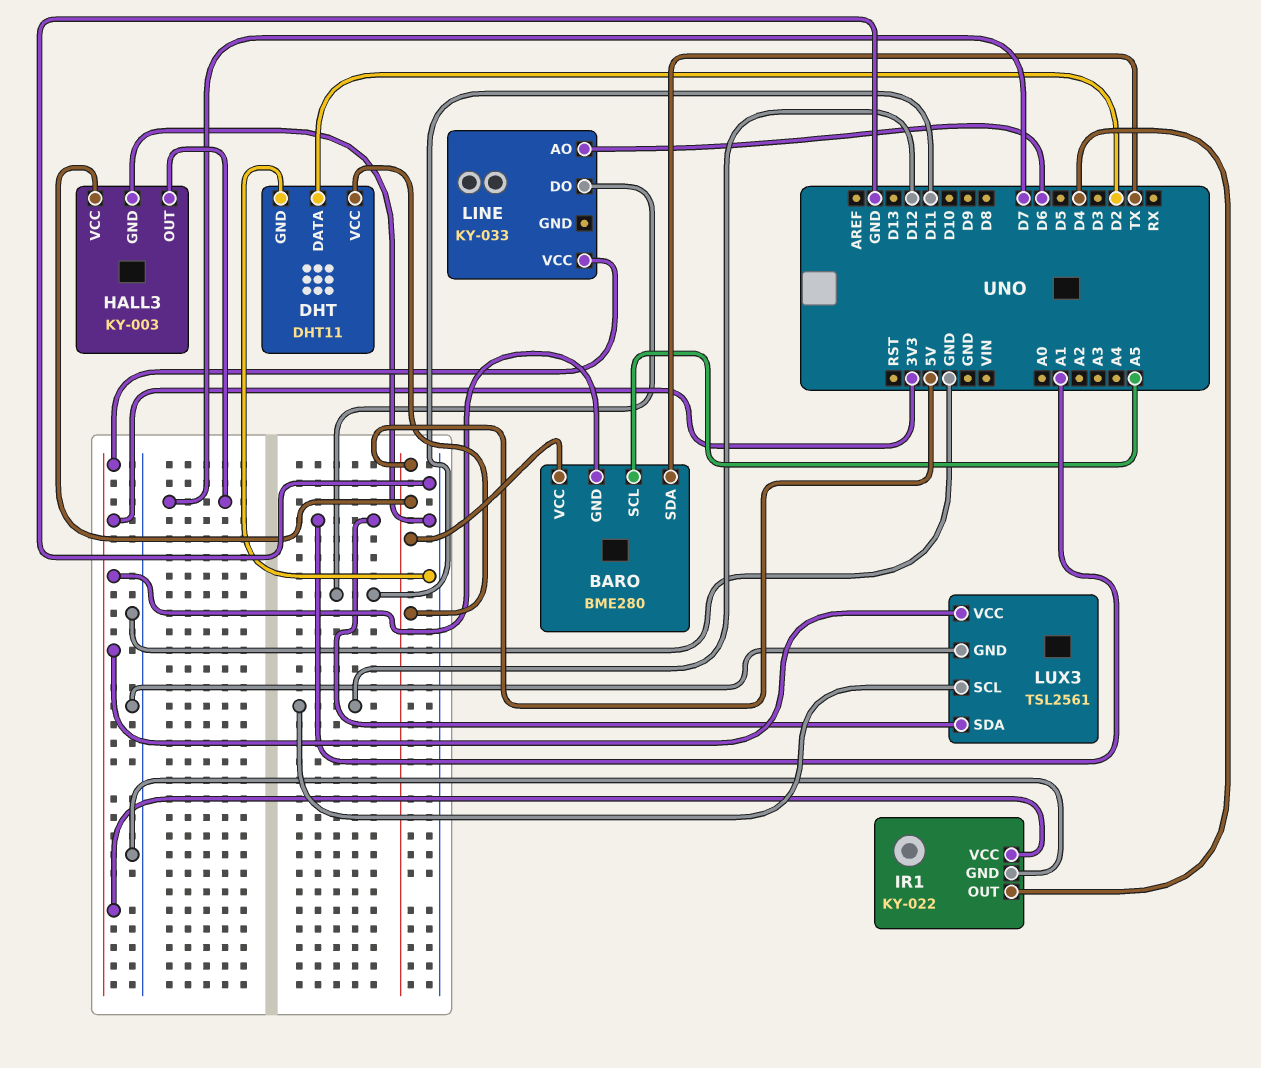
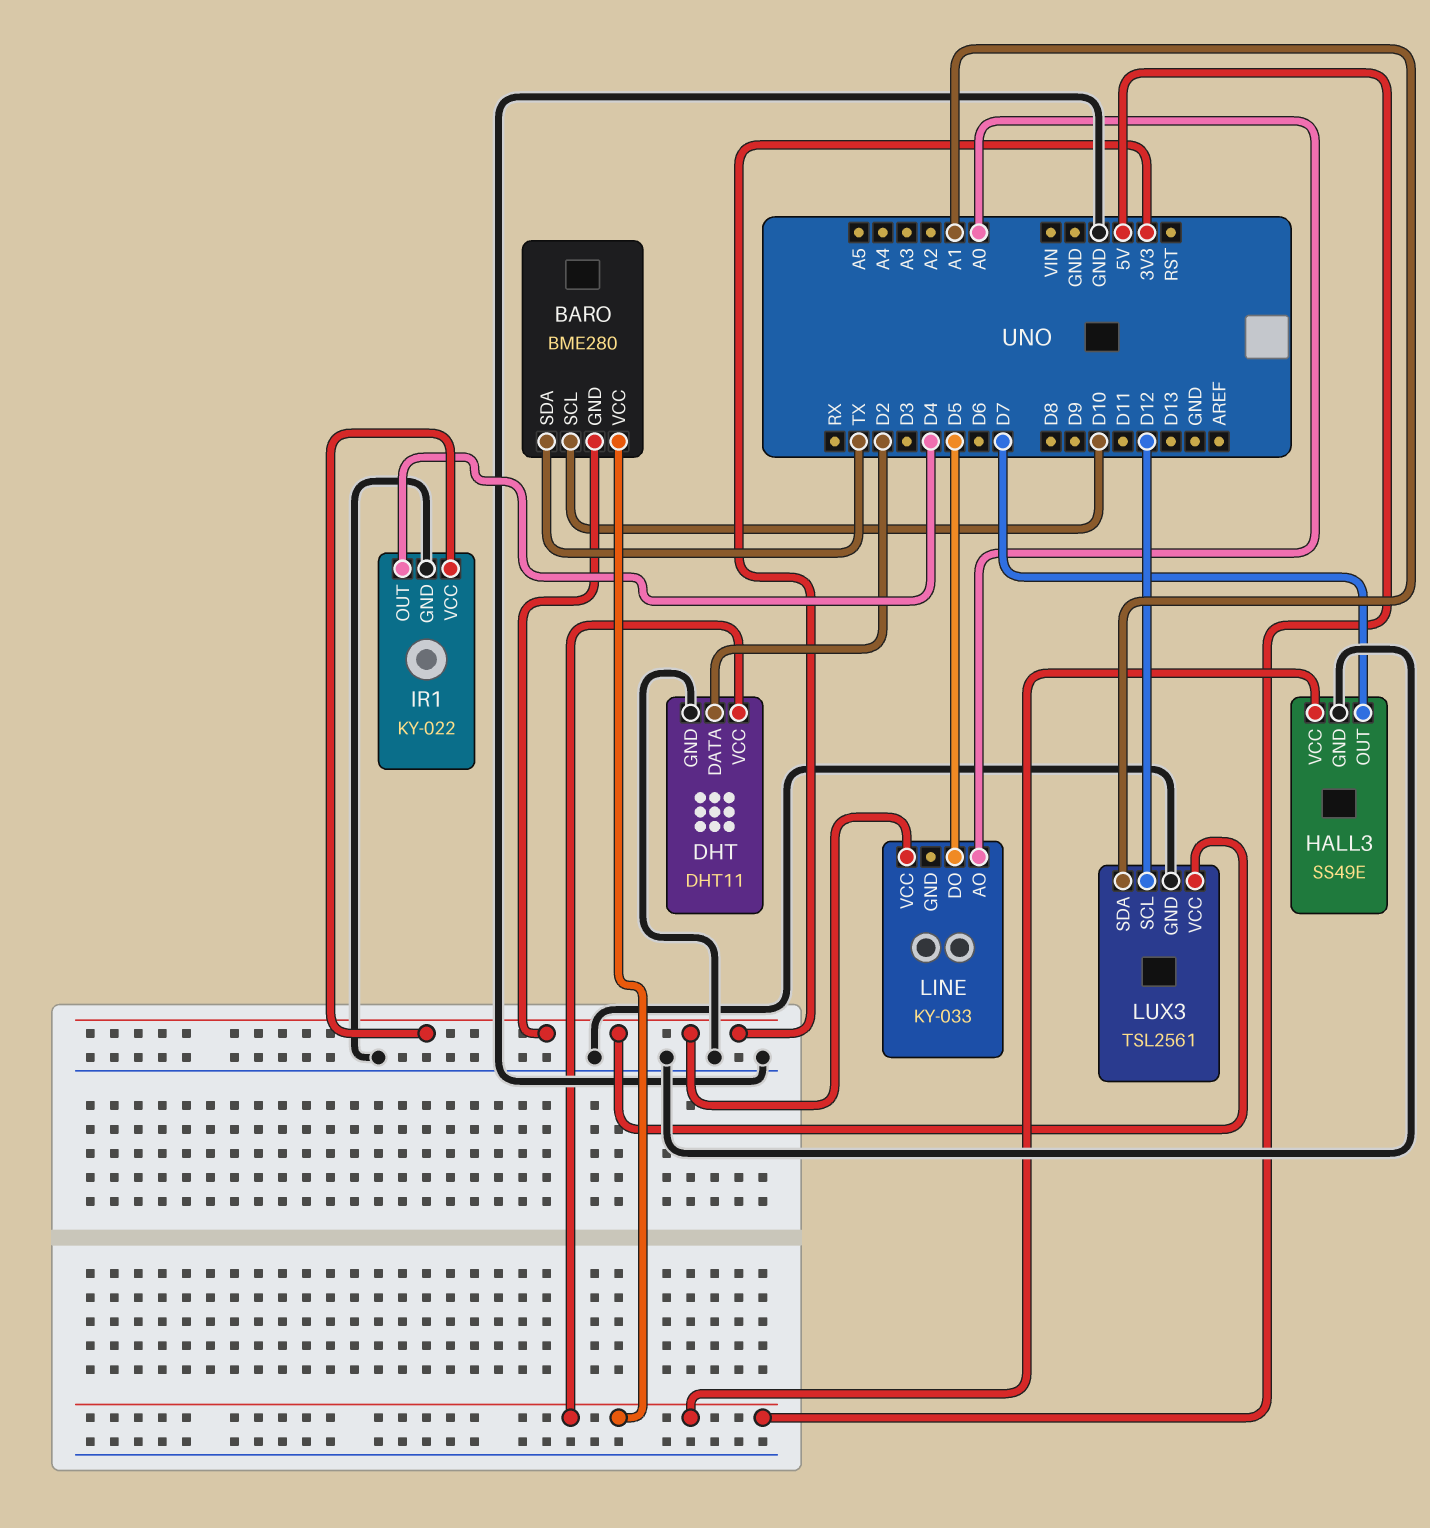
BARO pin SCL: A5 -> D10
HALL3: KY-003 -> SS49E
LINE pin AO: D6 -> A0
LINE pin DO: D11 -> D5

